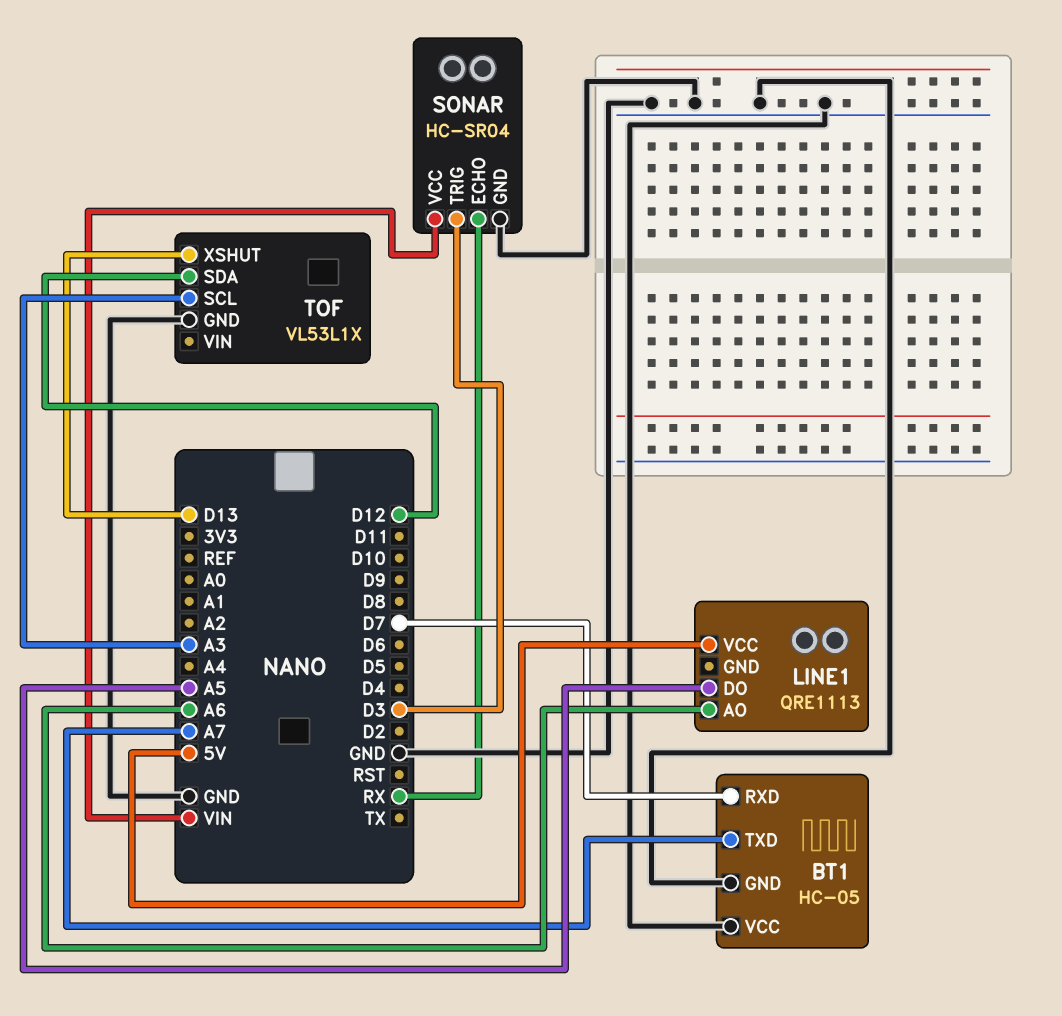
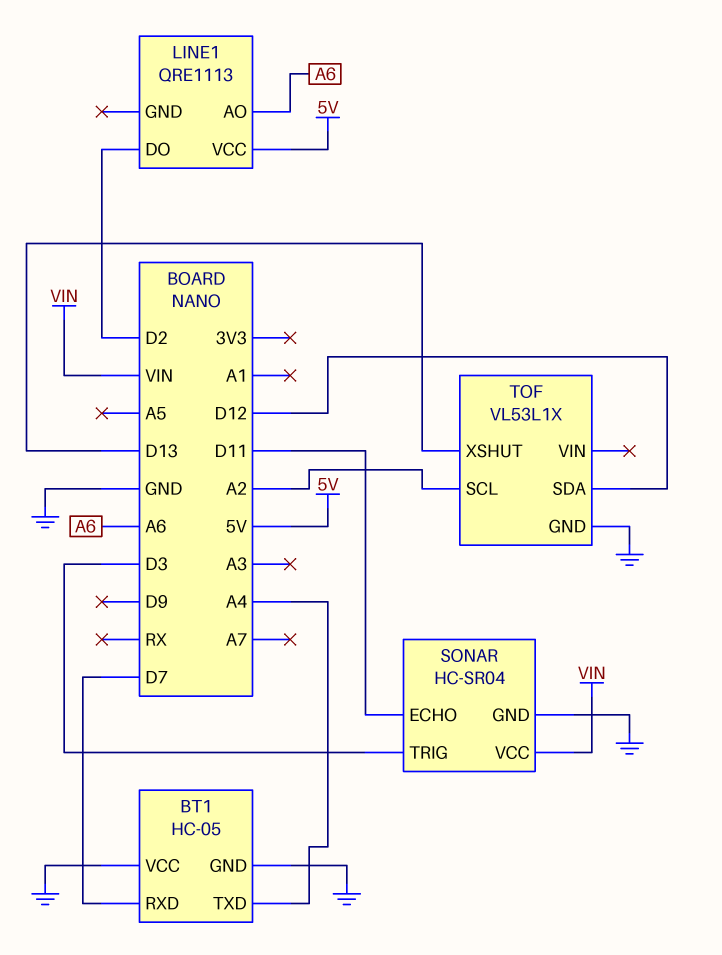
BT1 pin TXD: A7 -> A4
LINE1 pin DO: A5 -> D2
SONAR pin ECHO: RX -> D11
TOF pin SCL: A3 -> A2

